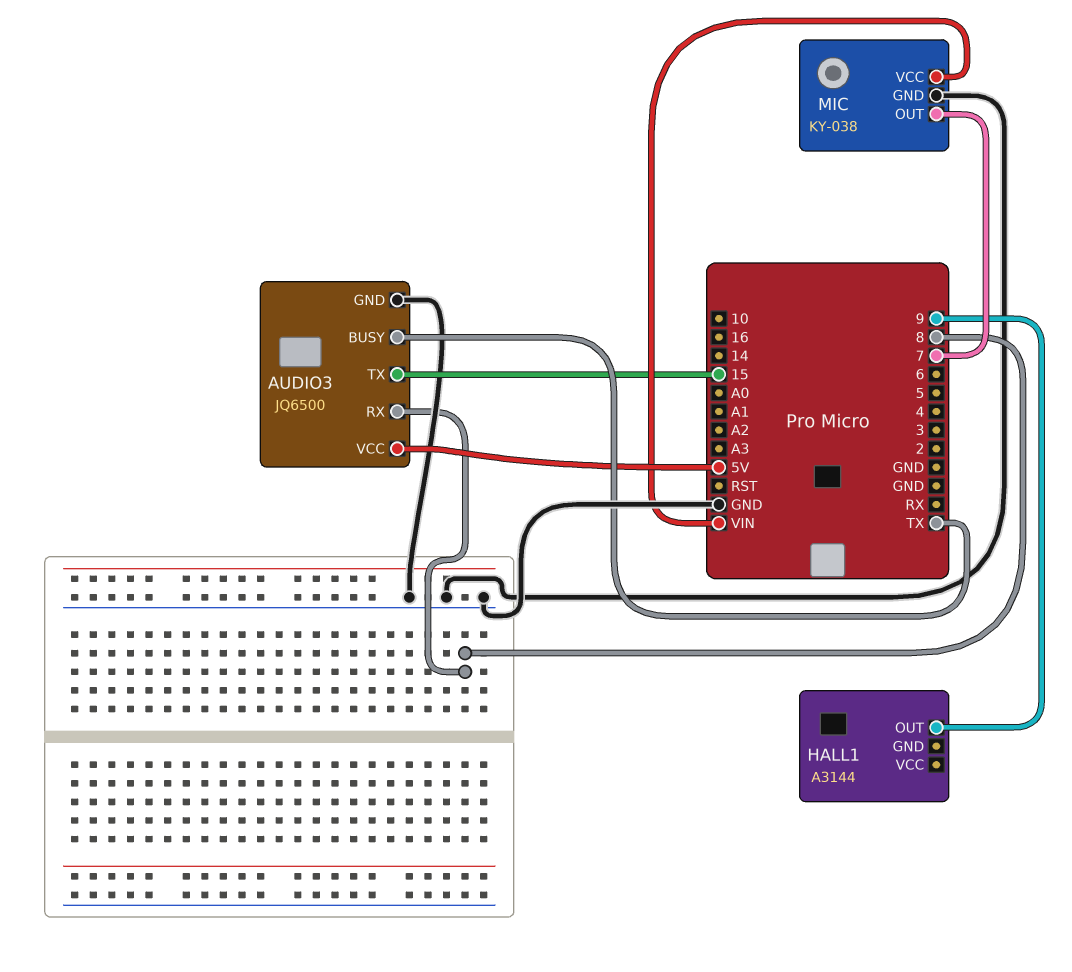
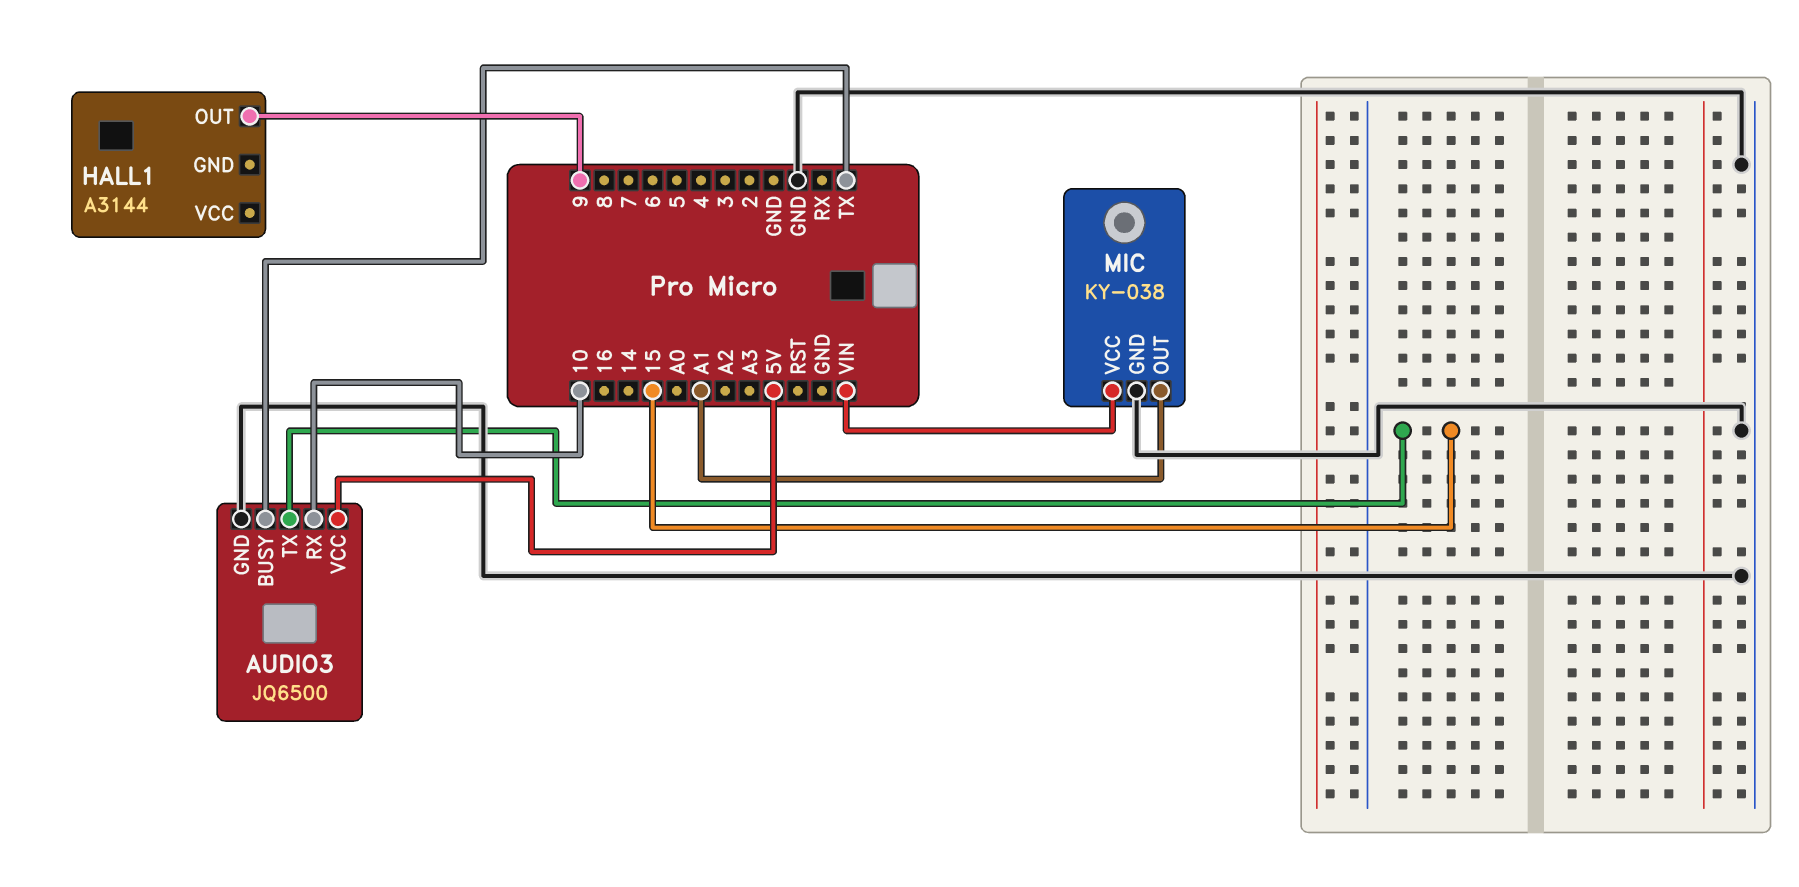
AUDIO3 pin RX: 8 -> 10
MIC pin OUT: 7 -> A1

